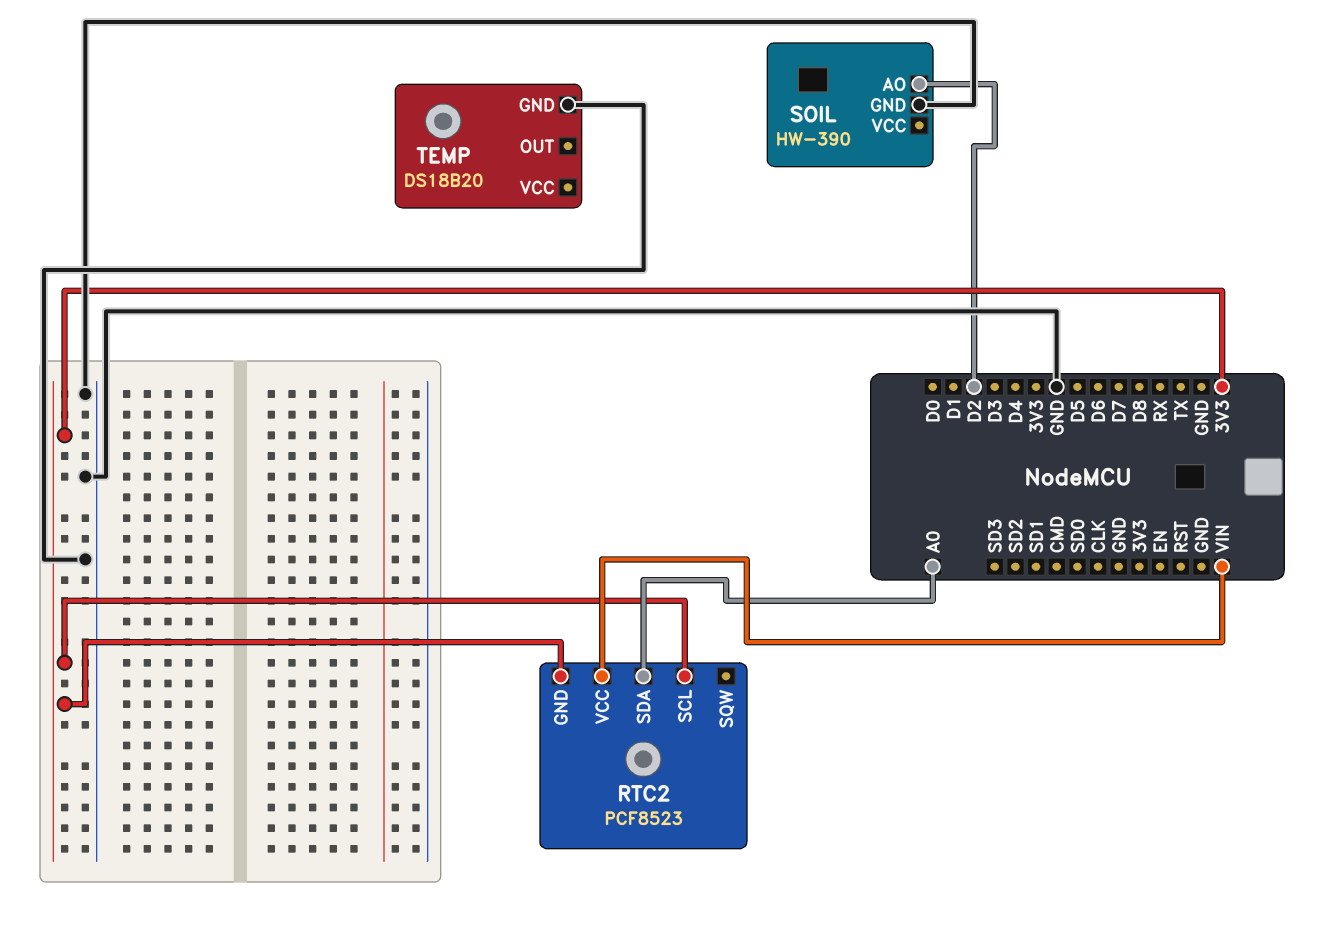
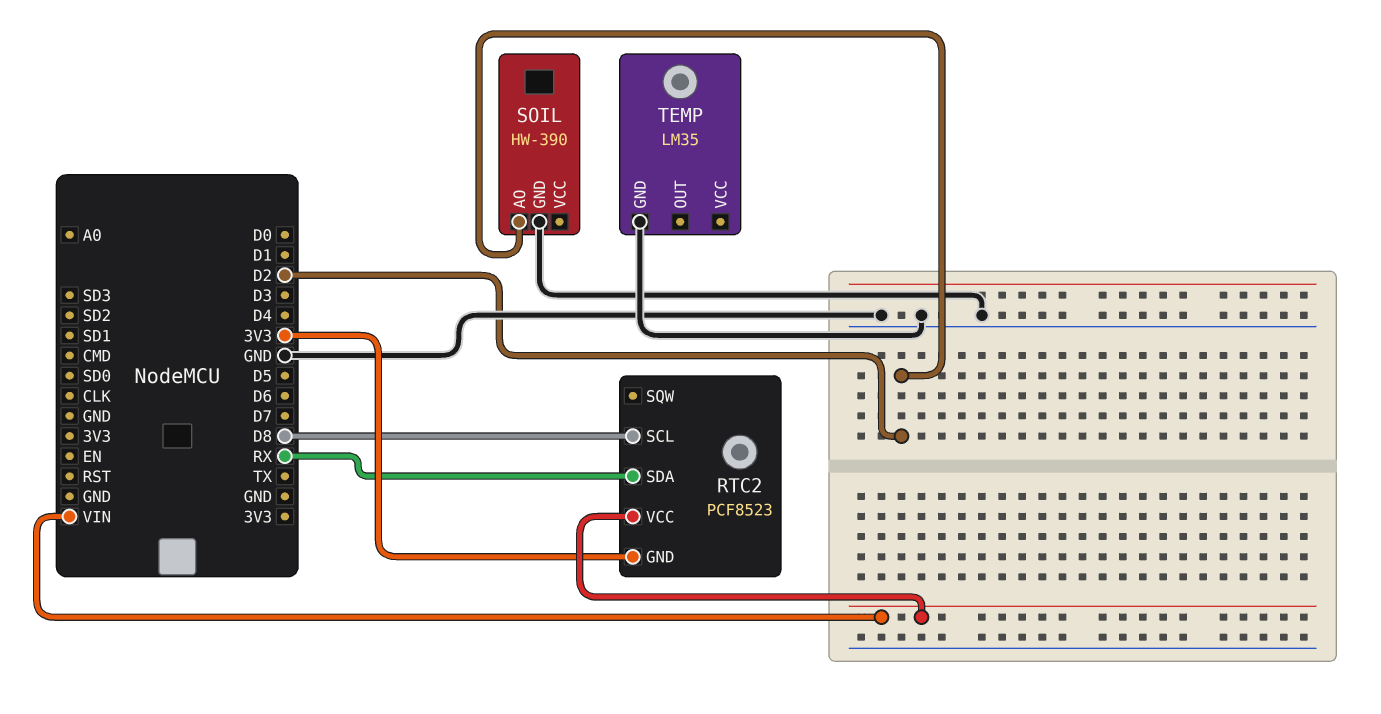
RTC2 pin SCL: 3V3 -> D8
RTC2 pin SDA: A0 -> RX
TEMP: DS18B20 -> LM35

